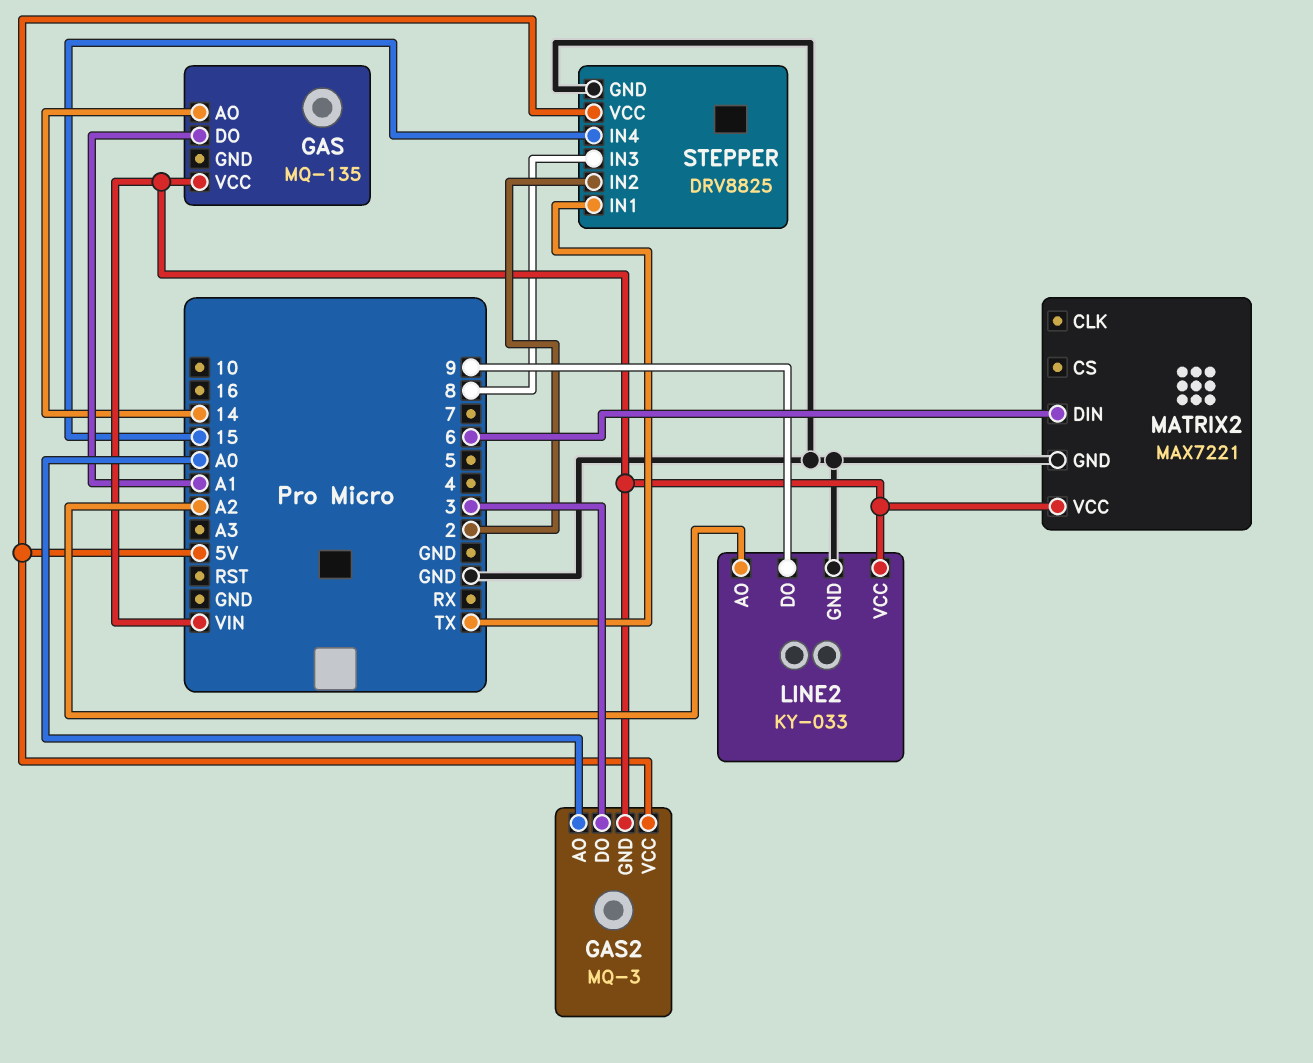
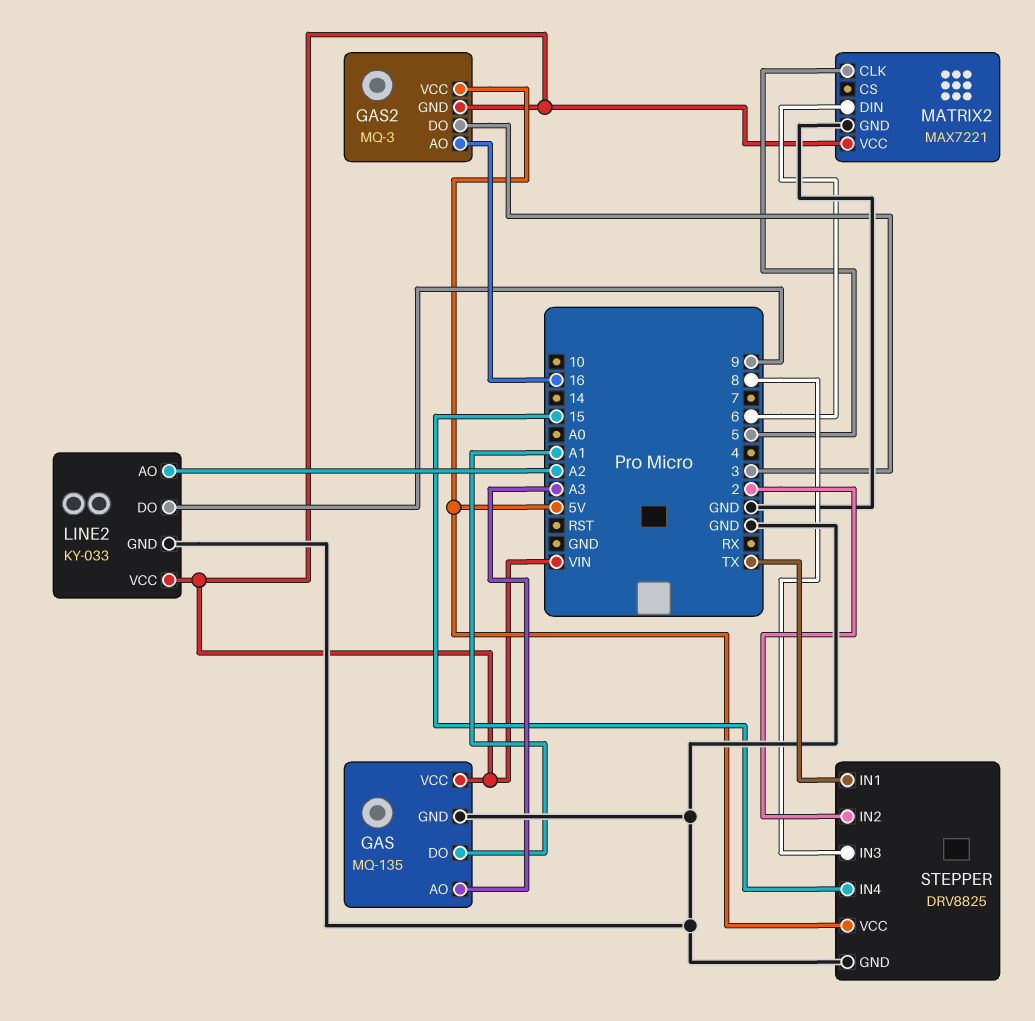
GAS pin AO: 14 -> A3
GAS pin GND: none -> GND
GAS2 pin AO: A0 -> 16
MATRIX2 pin CLK: none -> 5

